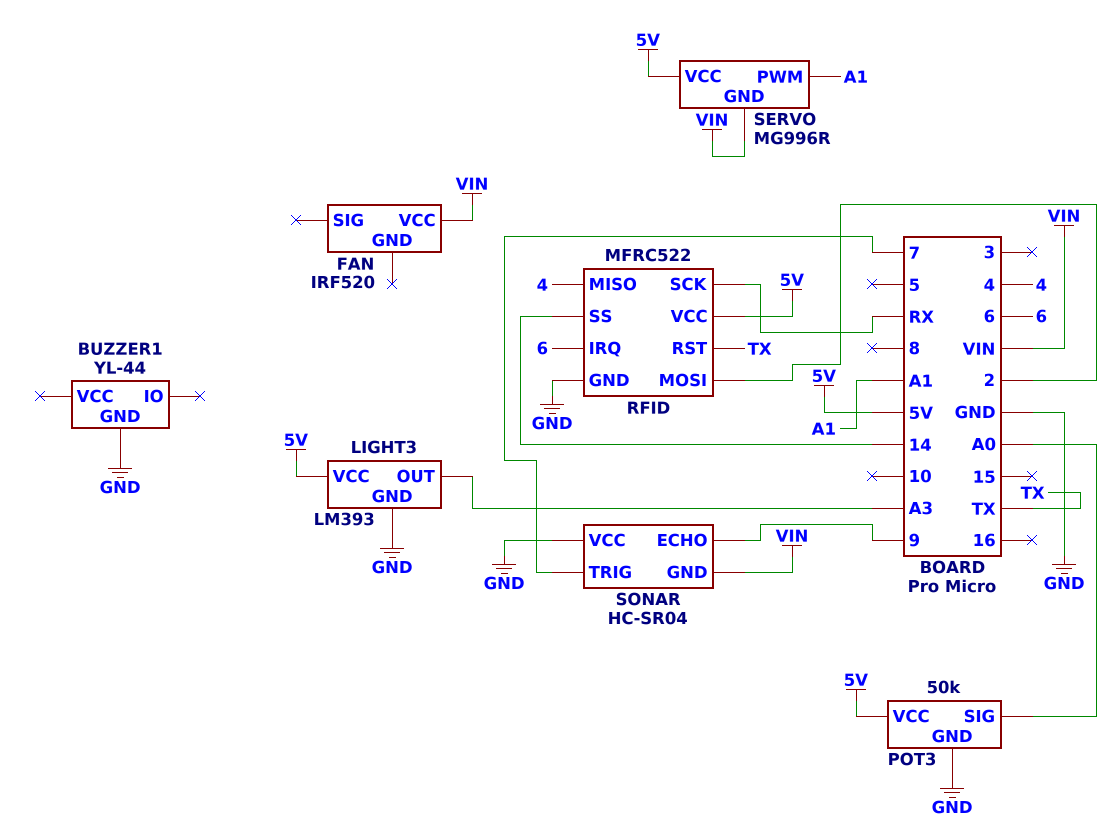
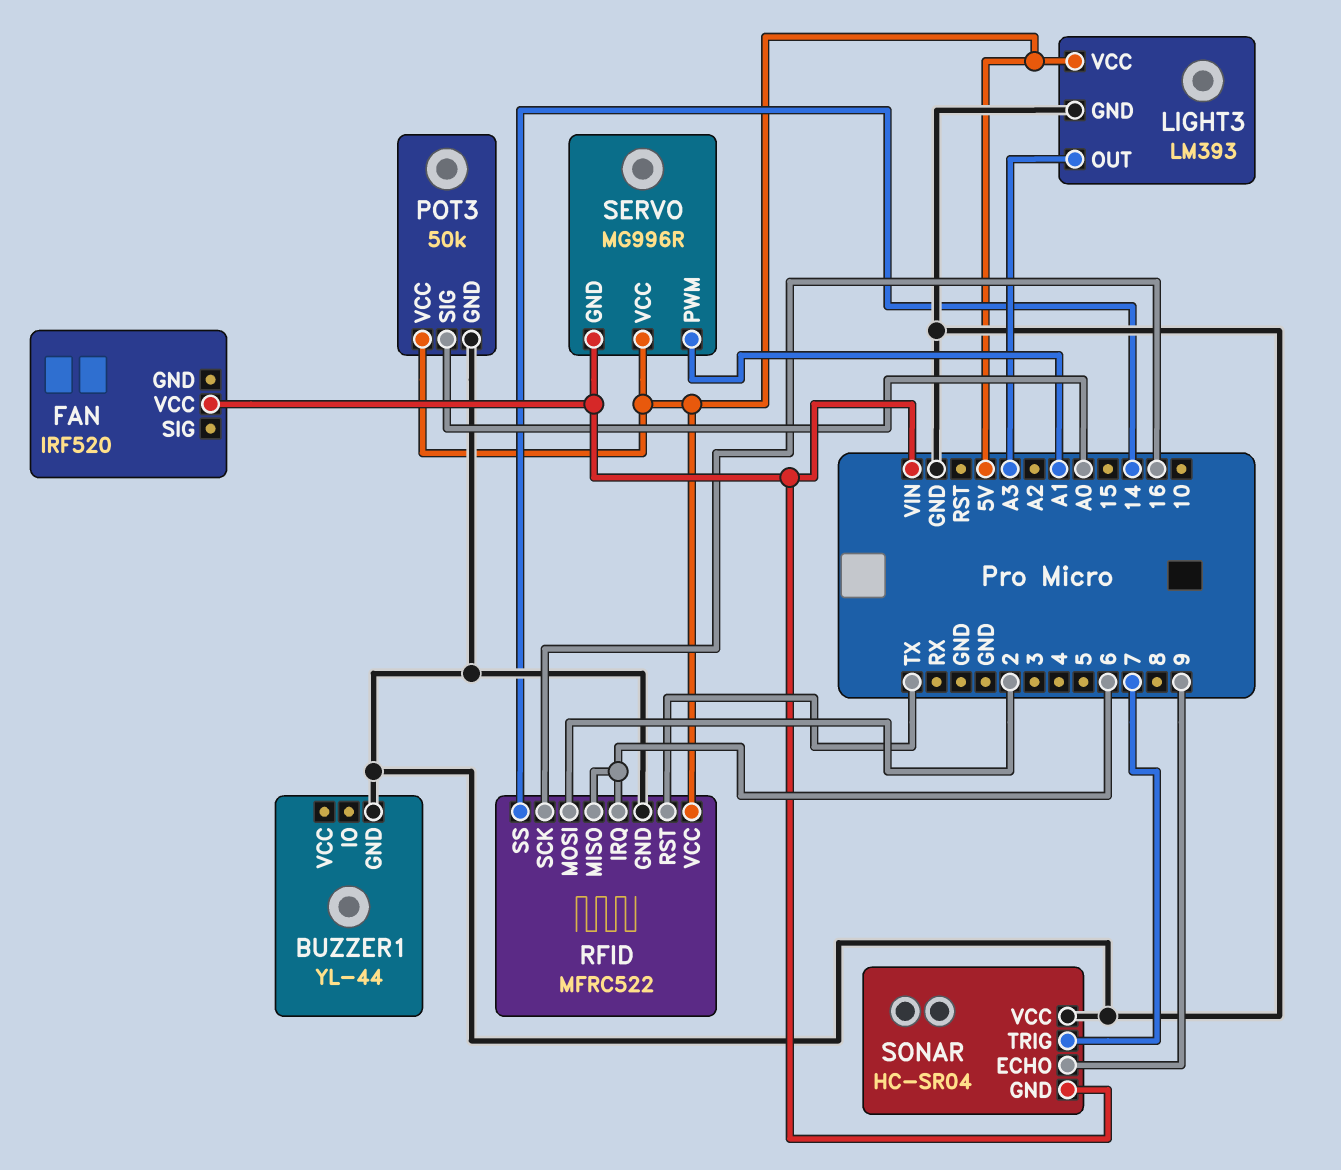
RFID pin MISO: 4 -> 6
RFID pin SCK: RX -> 16

